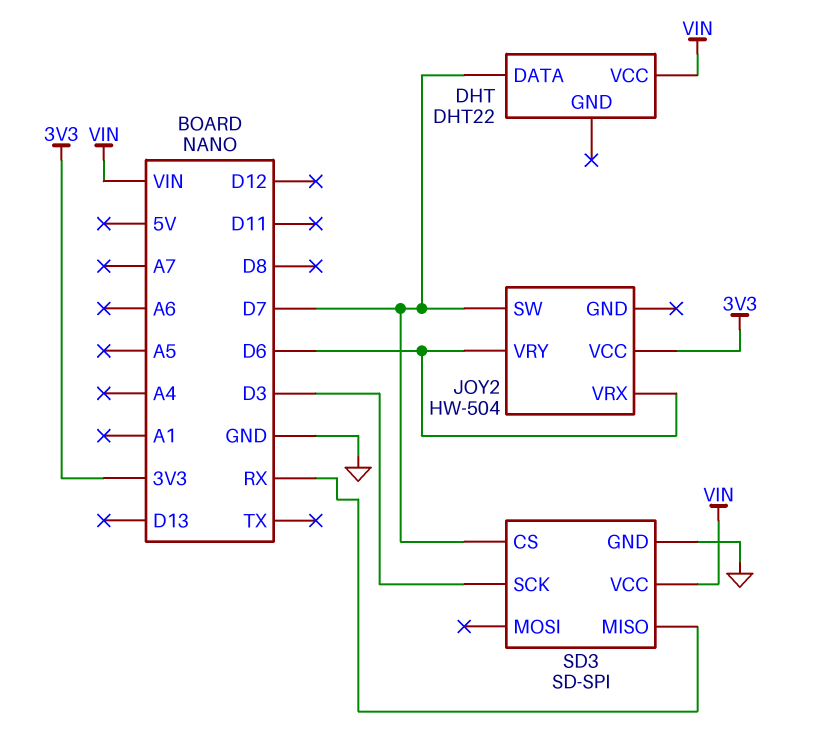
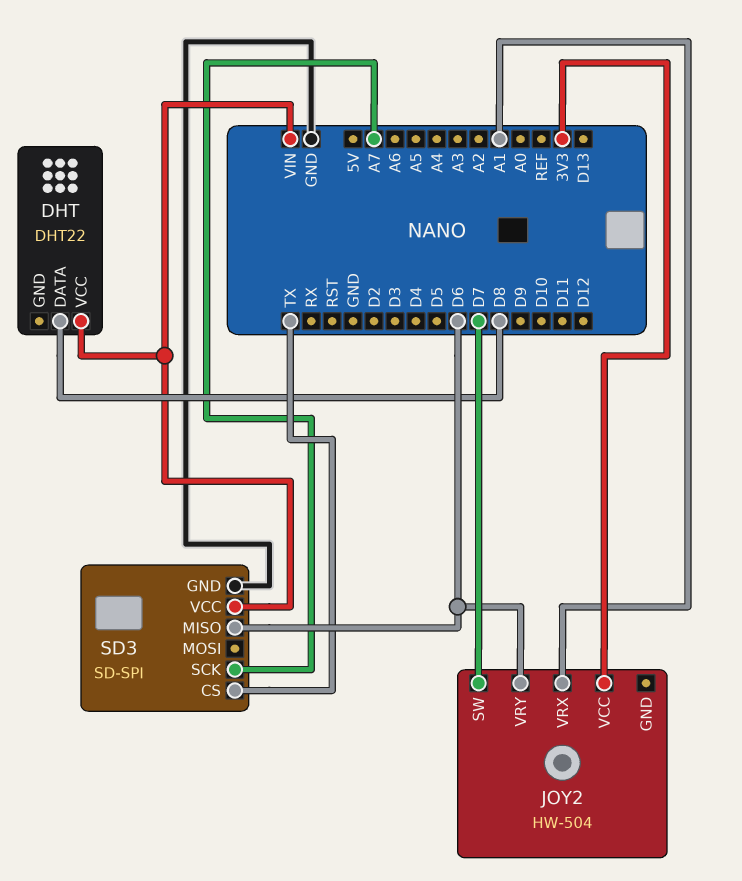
DHT pin DATA: D7 -> D8
JOY2 pin VRX: D6 -> A1
SD3 pin CS: D7 -> TX
SD3 pin MISO: RX -> D6
SD3 pin SCK: D3 -> A7

